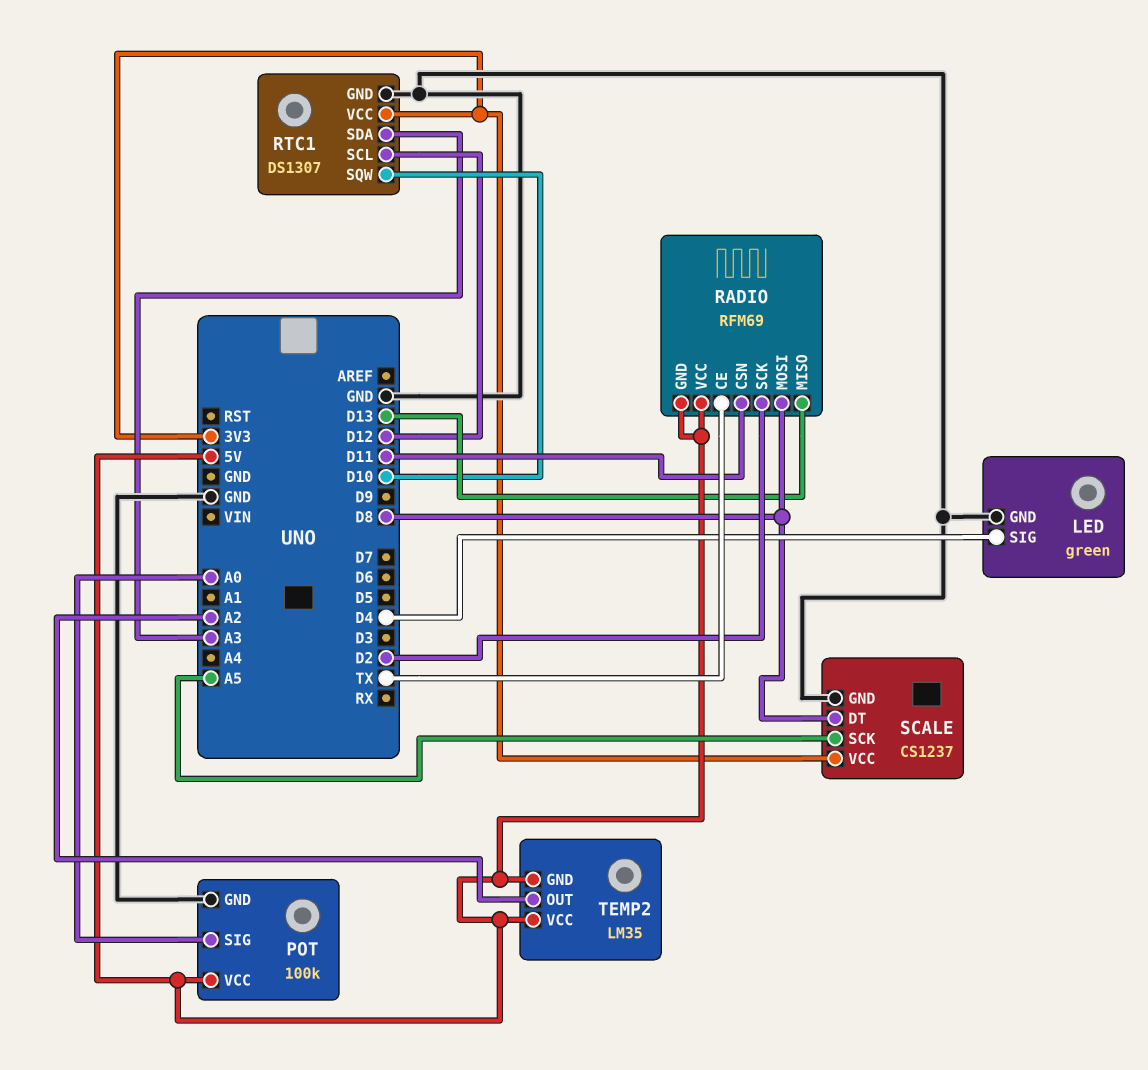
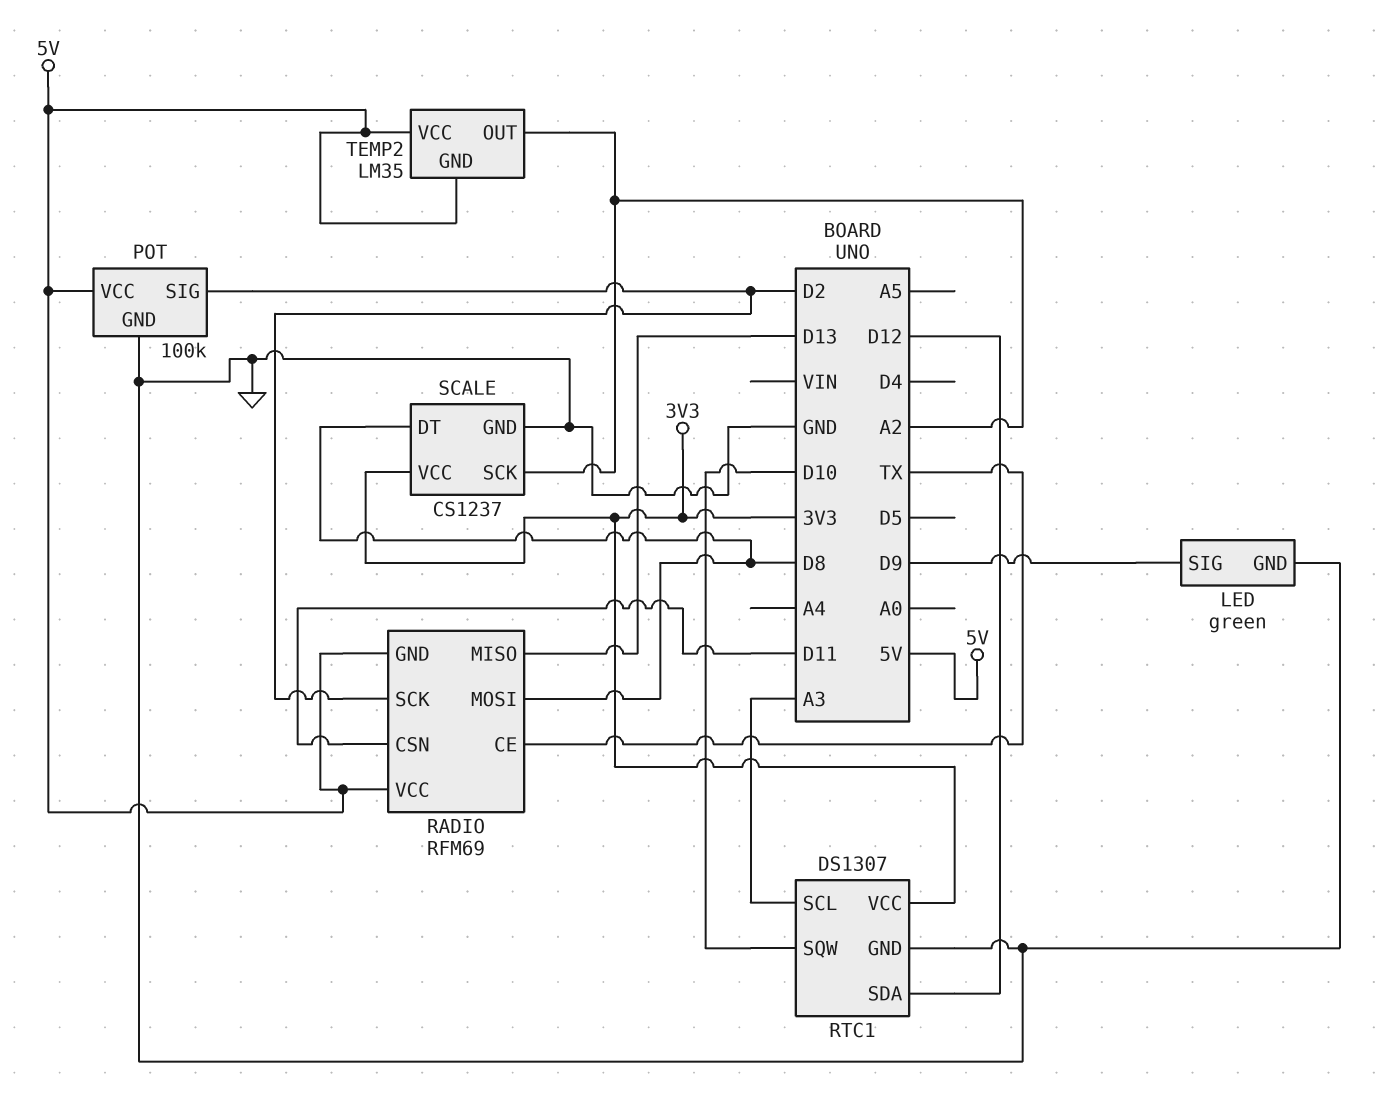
LED pin SIG: D4 -> D9
POT pin SIG: A0 -> D2
RTC1 pin SCL: D12 -> A3
RTC1 pin SDA: A3 -> D12
SCALE pin SCK: A5 -> A2

